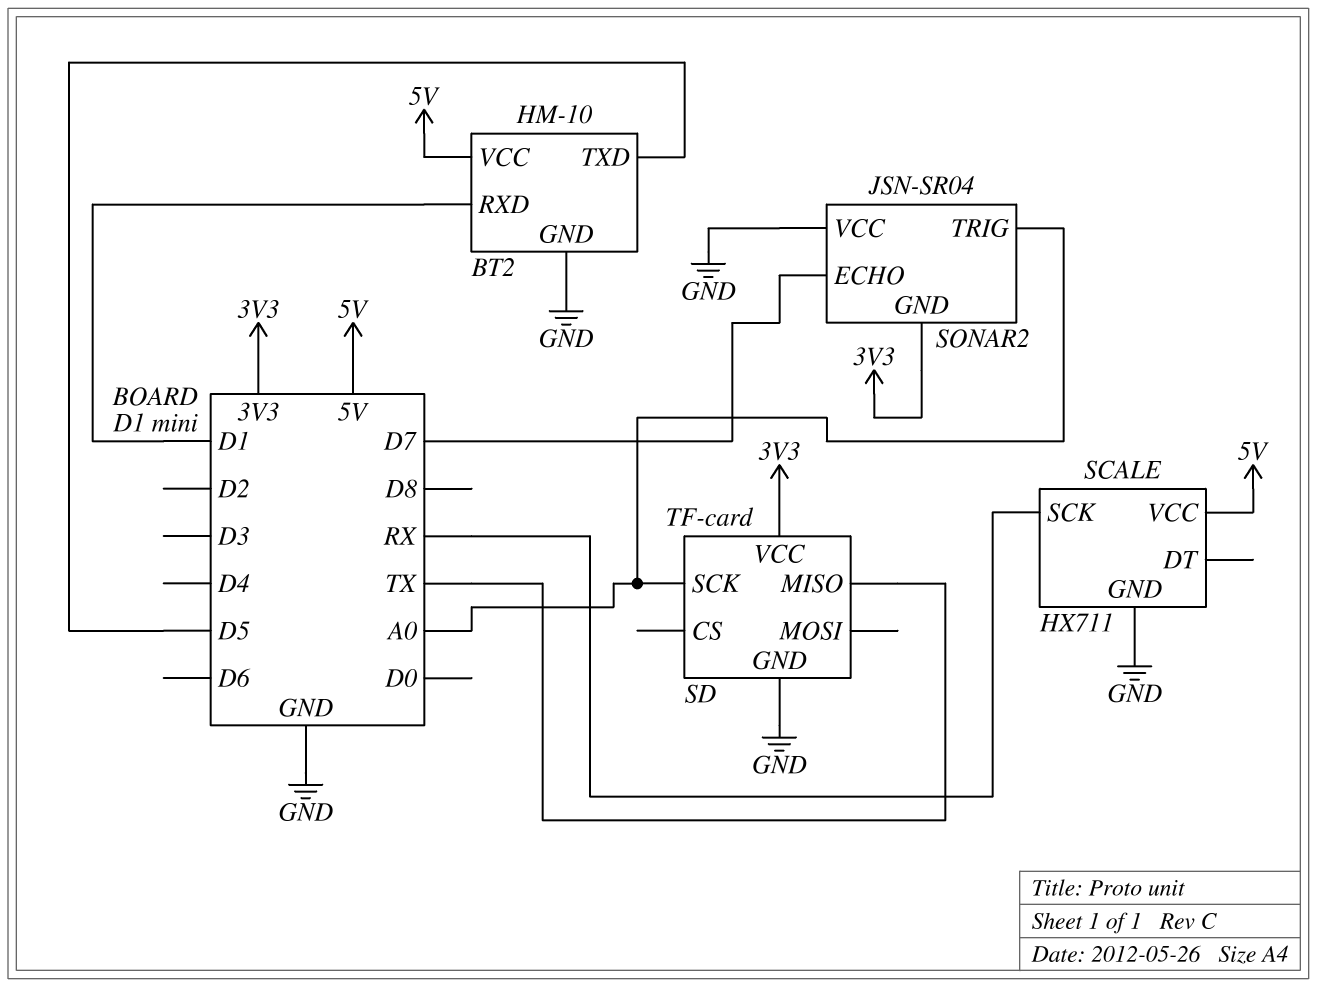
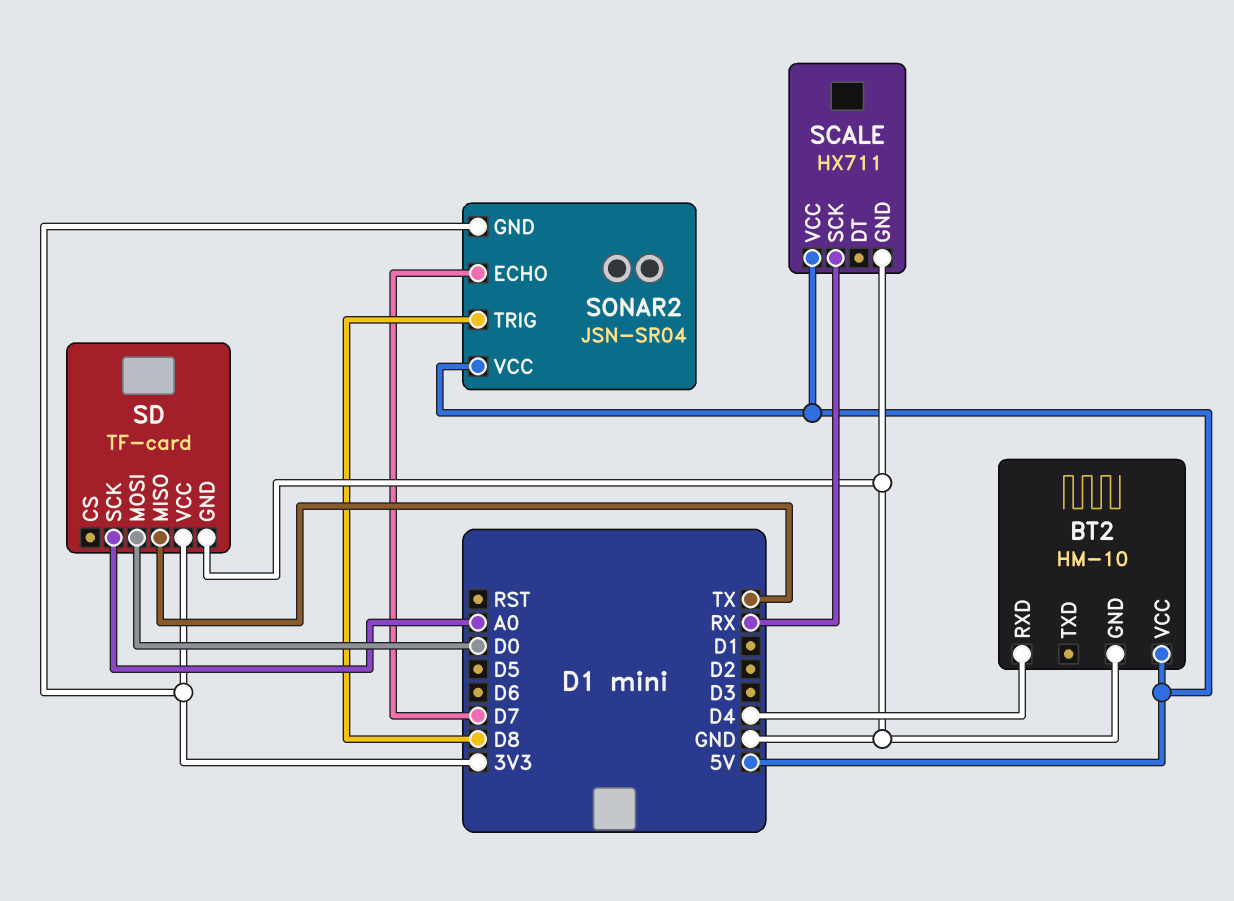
BT2 pin RXD: D1 -> D4
BT2 pin TXD: D5 -> none
SD pin MOSI: none -> D0
SONAR2 pin TRIG: A0 -> D8
SONAR2 pin VCC: GND -> 5V

